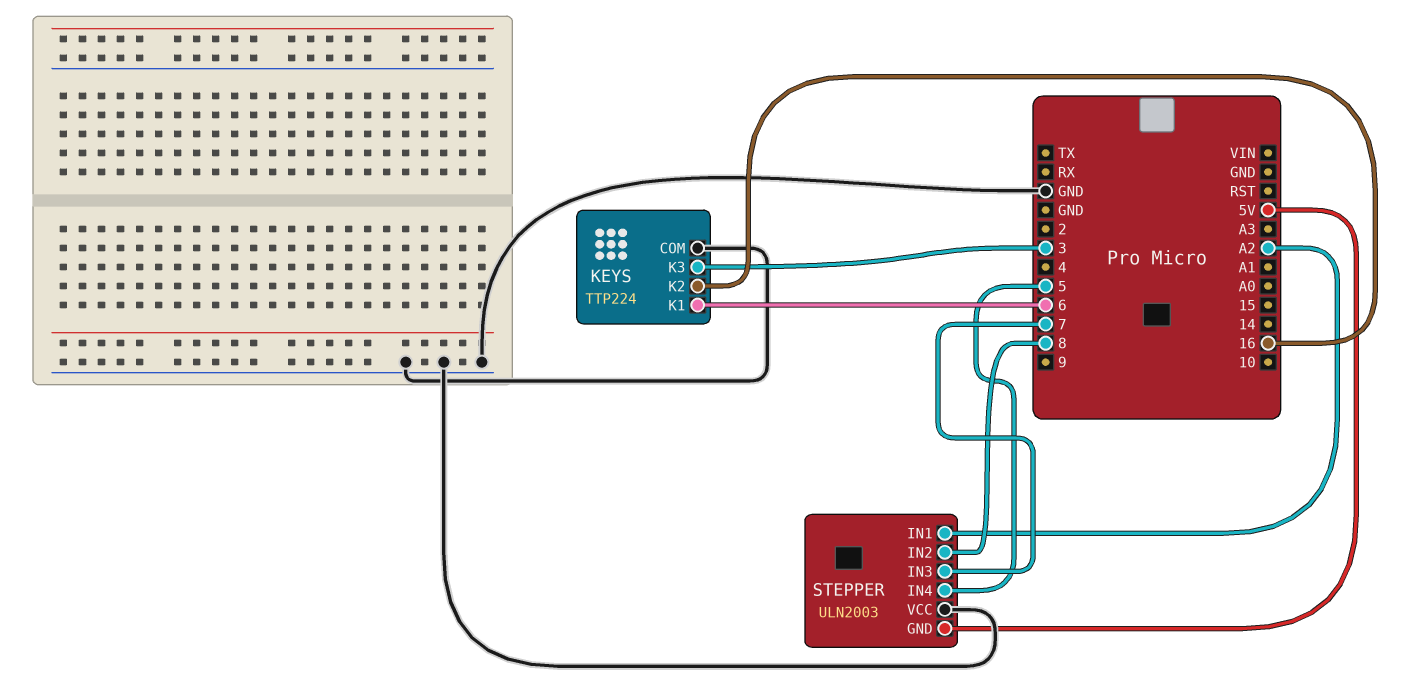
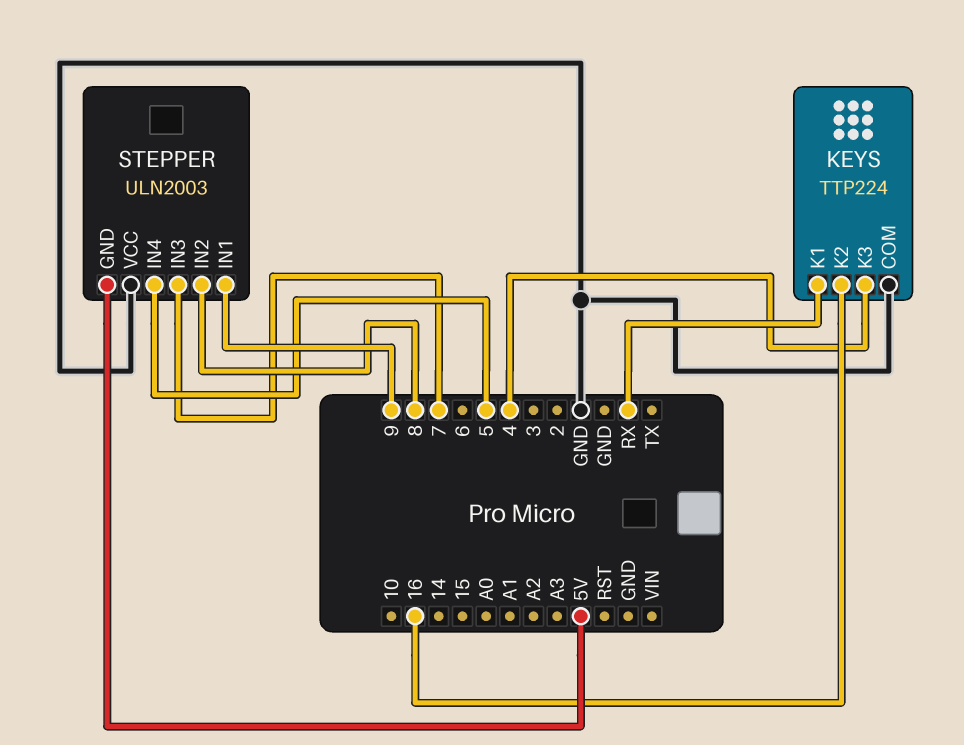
KEYS pin K1: 6 -> RX
KEYS pin K3: 3 -> 4
STEPPER pin IN1: A2 -> 9

